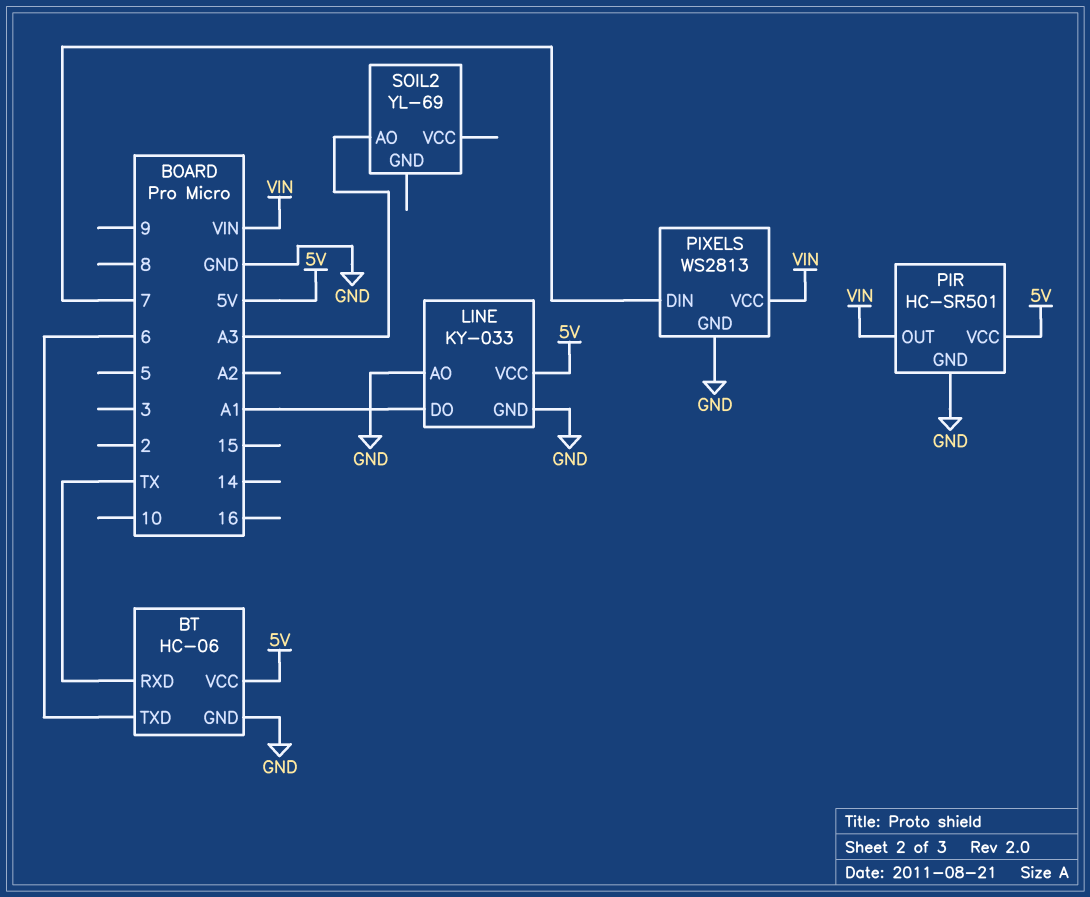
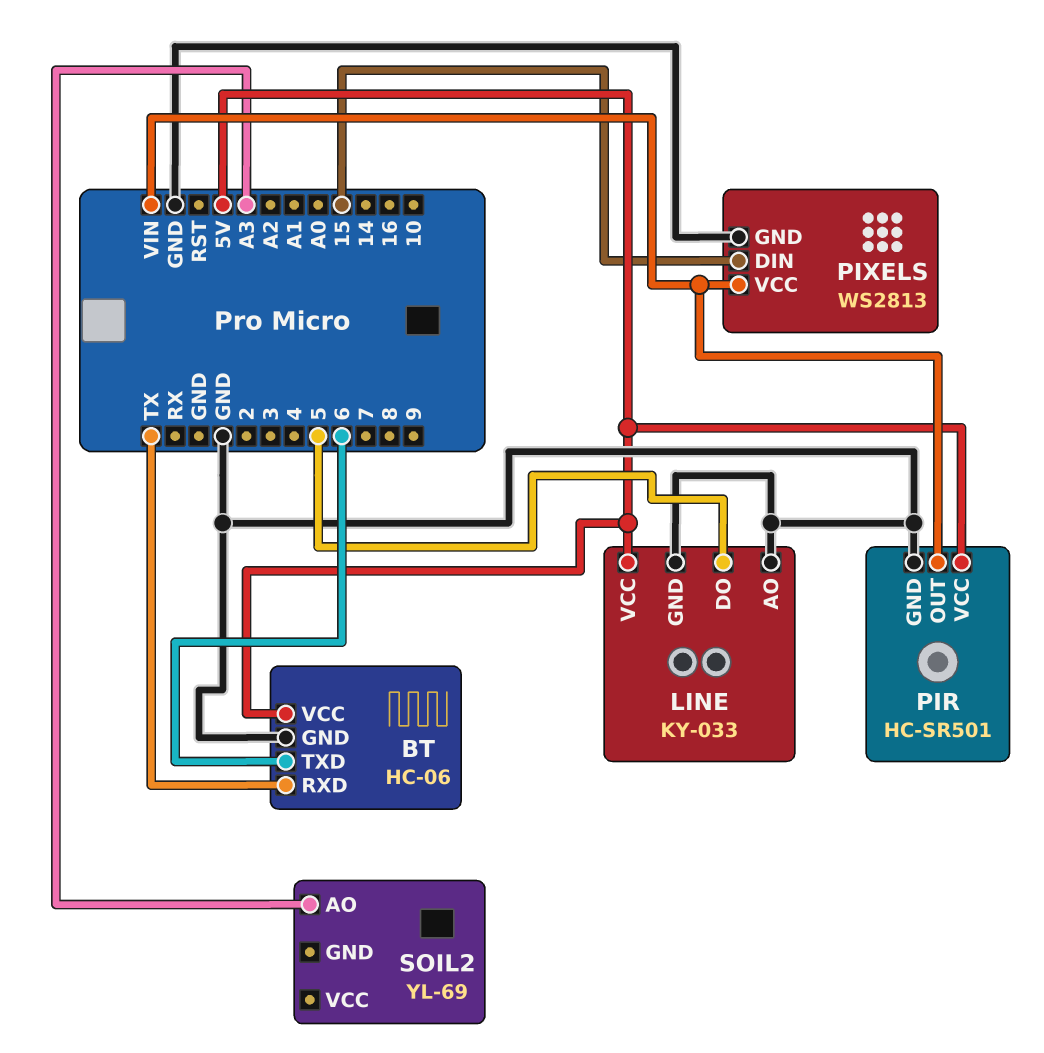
LINE pin DO: A1 -> 5
PIXELS pin DIN: 7 -> 15

